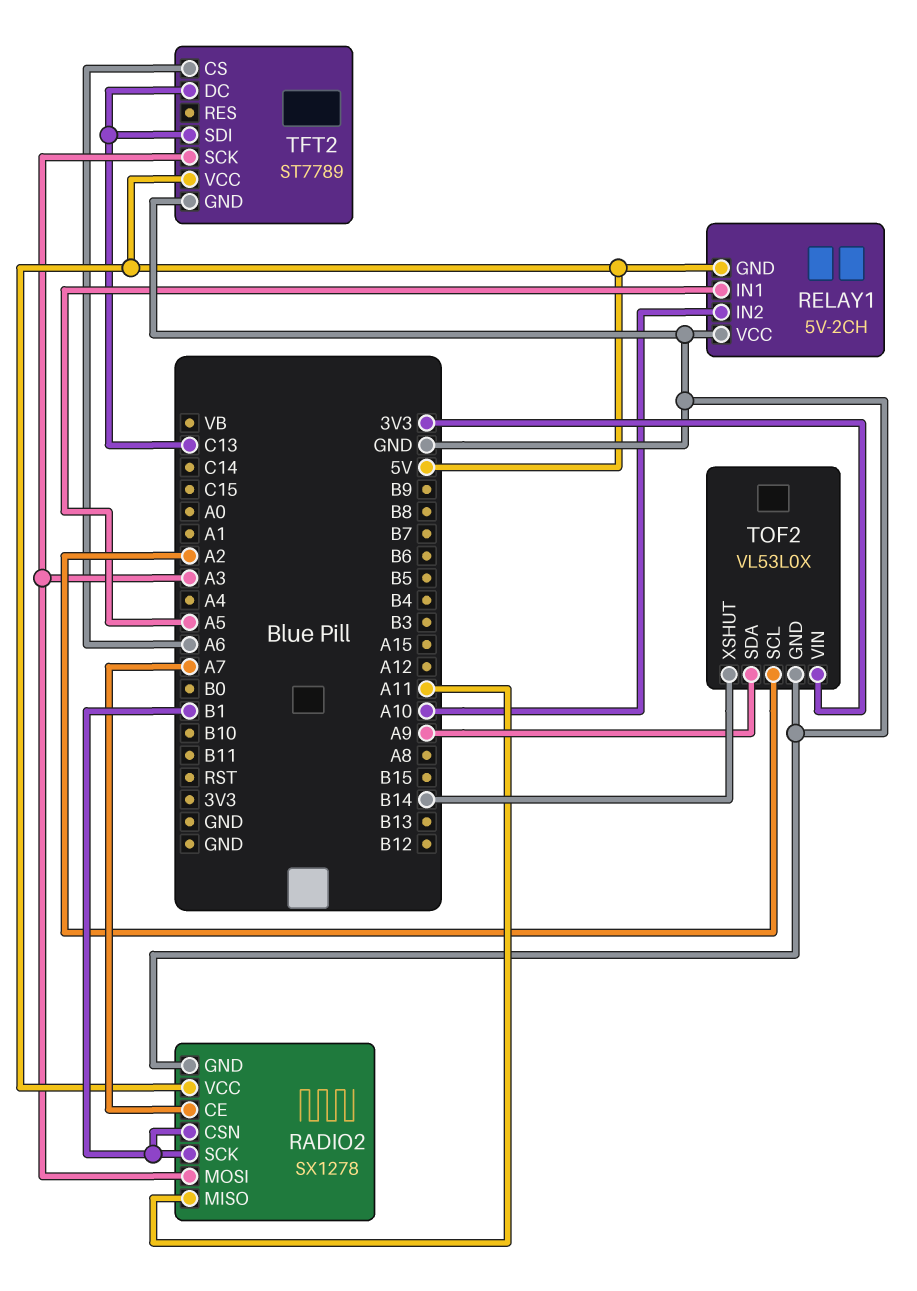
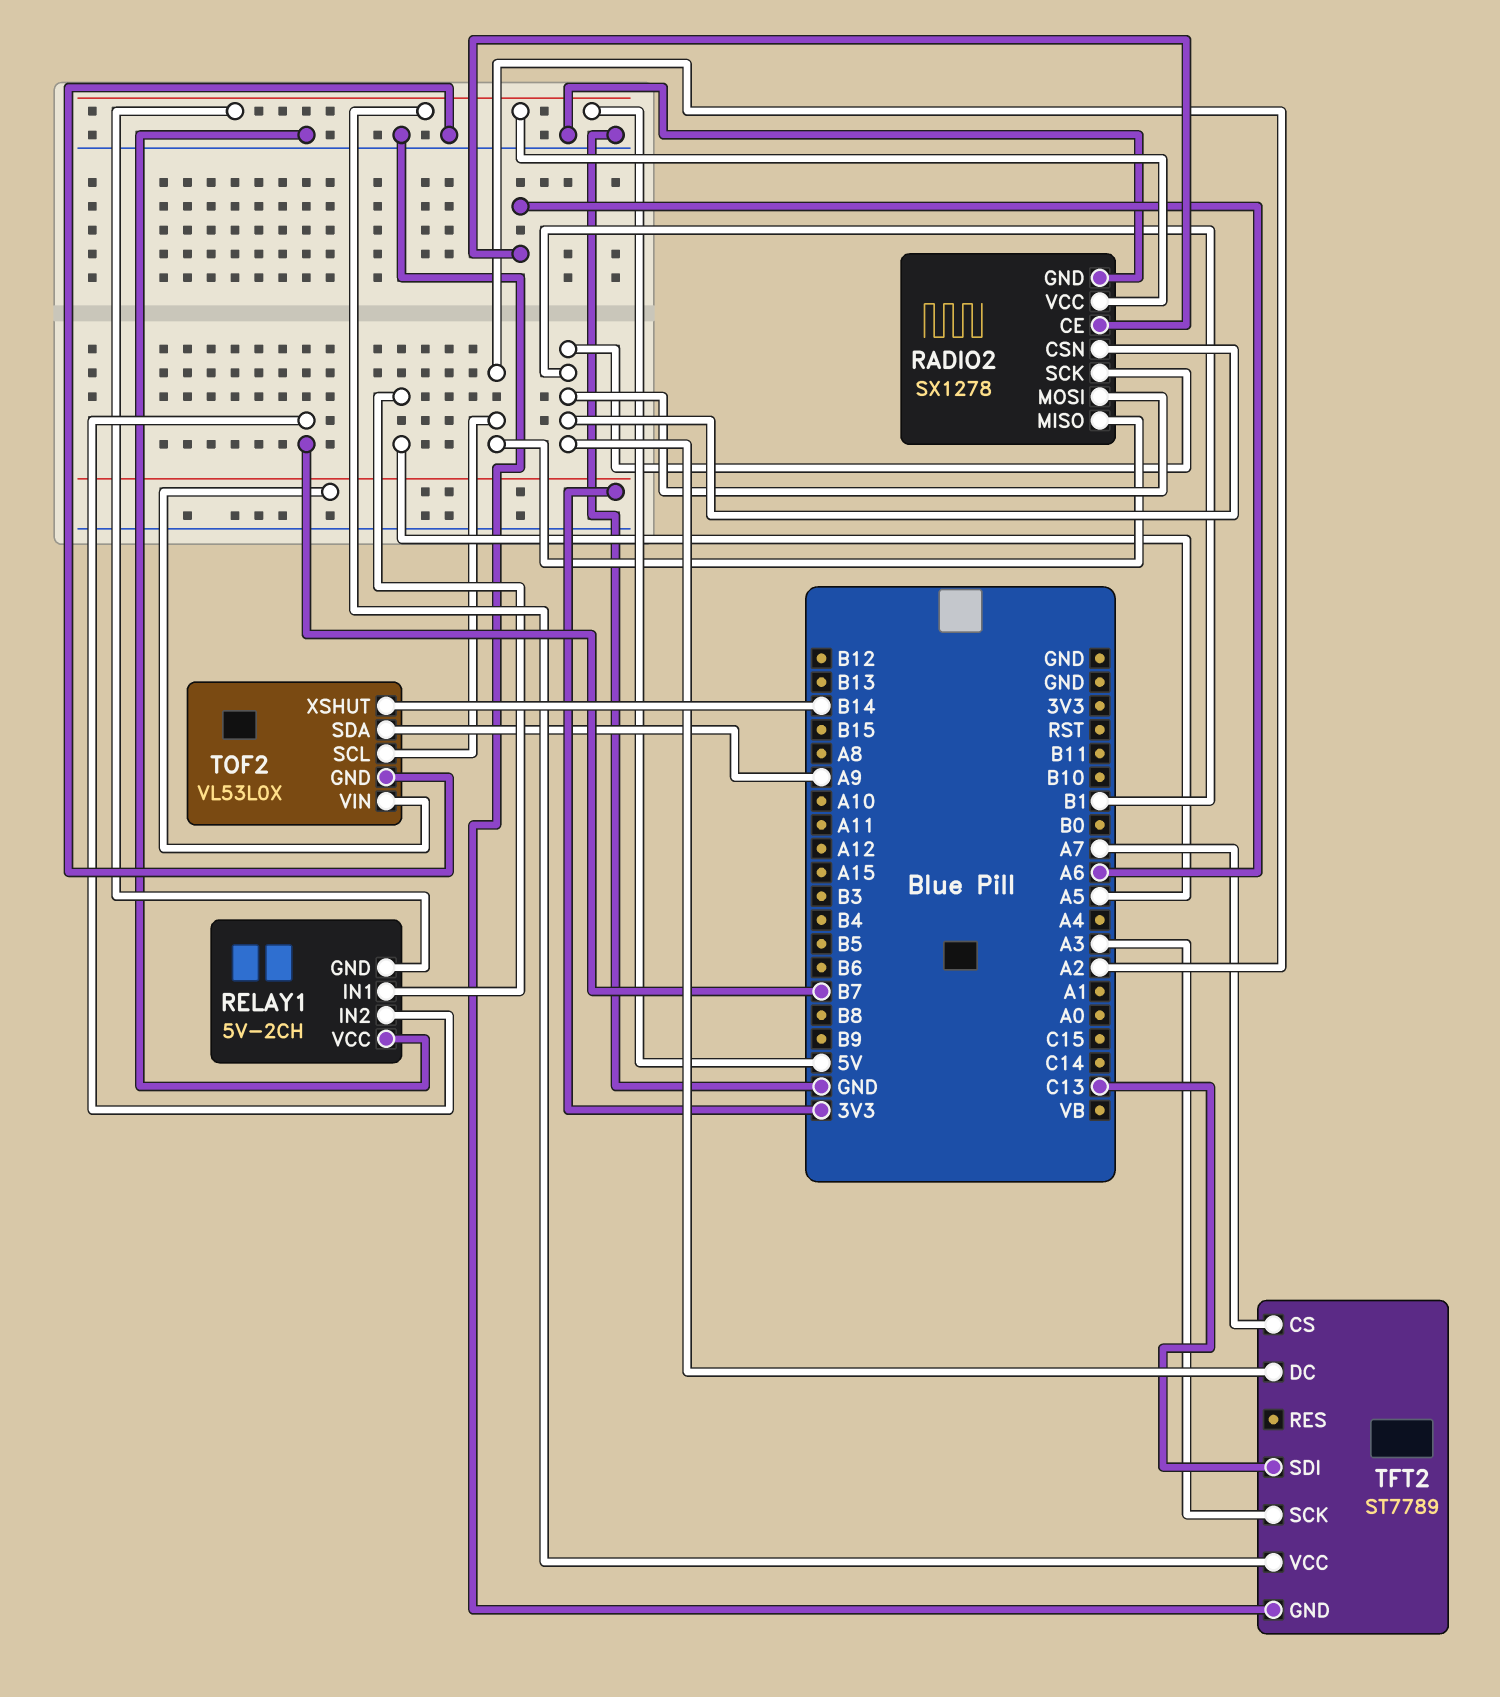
RADIO2 pin CE: A7 -> A6
RADIO2 pin MISO: A11 -> A2
RADIO2 pin MOSI: A3 -> B1
RELAY1 pin IN2: A10 -> B7
TFT2 pin CS: A6 -> A7
TFT2 pin DC: C13 -> B1

